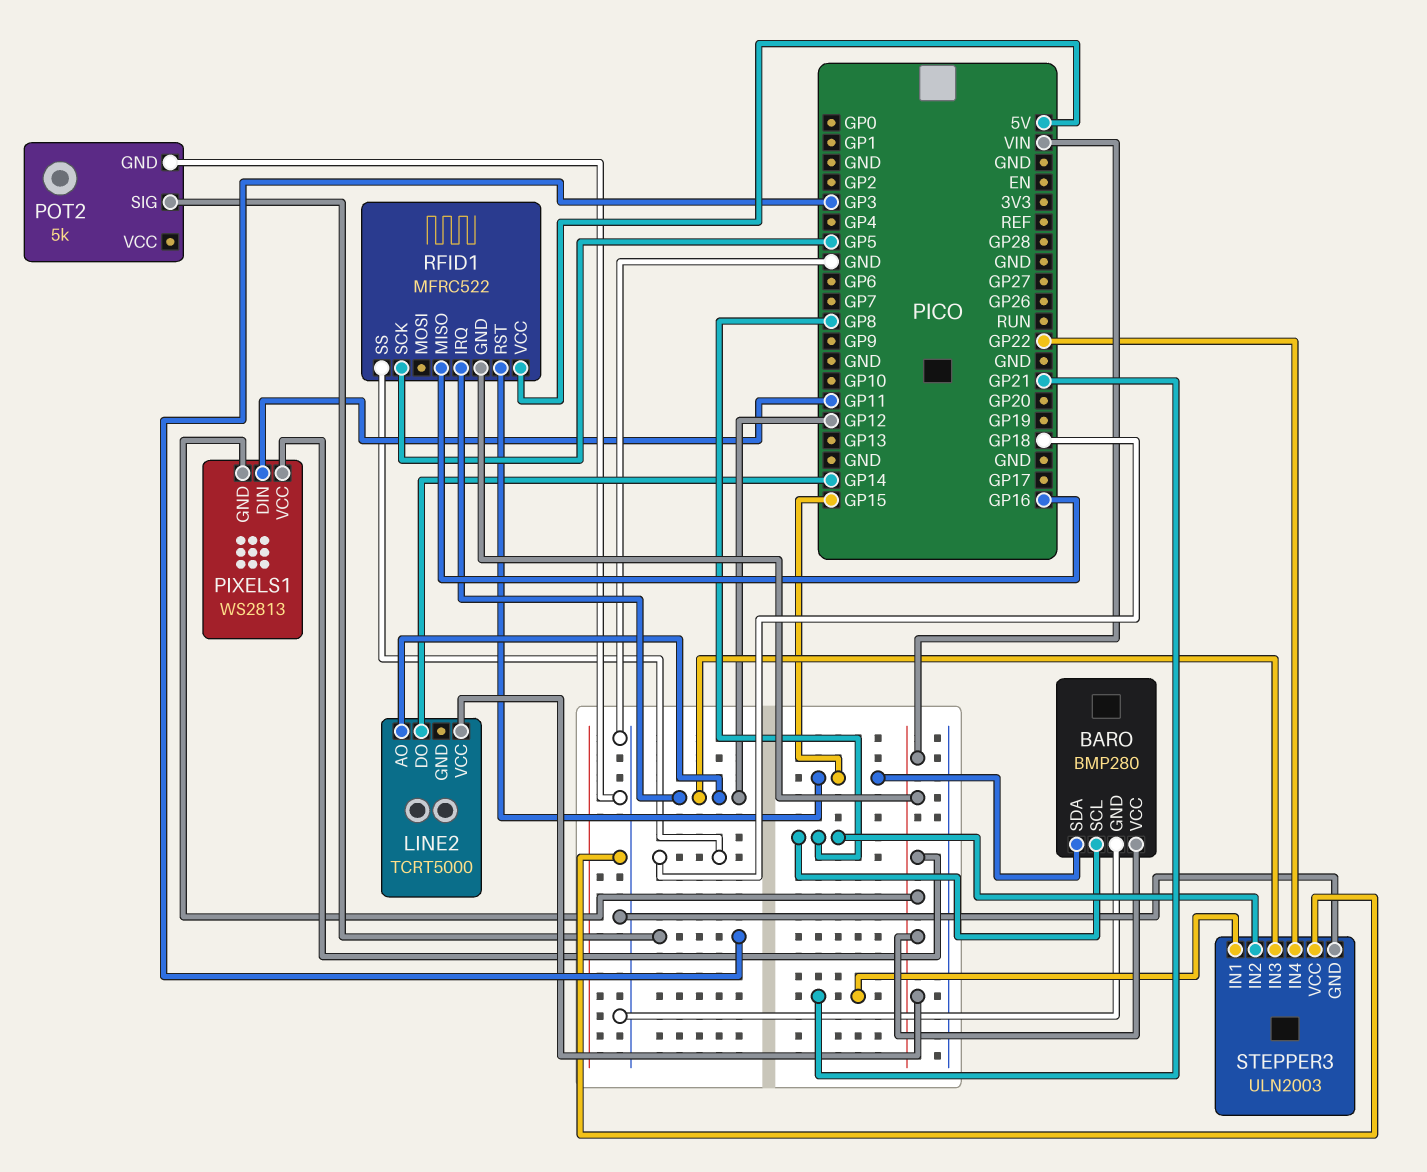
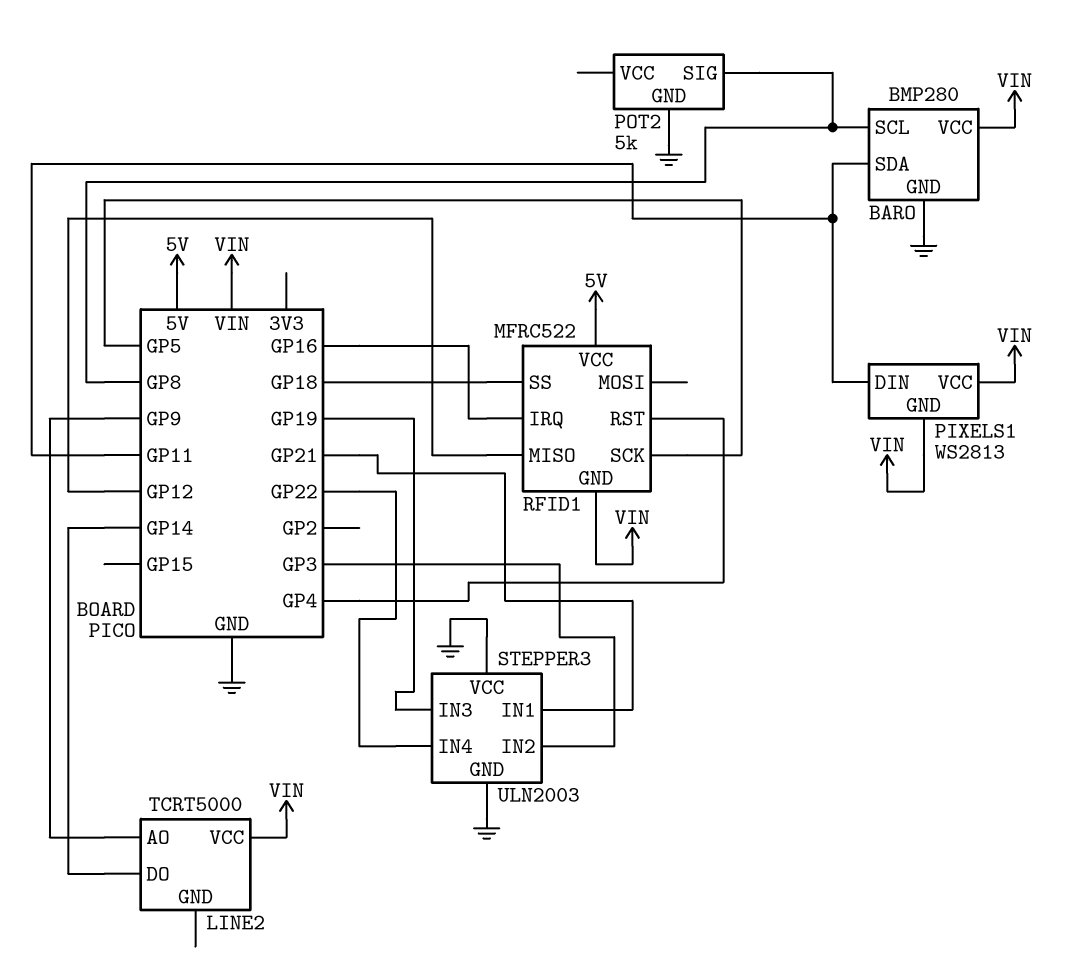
BARO pin SDA: GP15 -> GP11
LINE2 pin AO: GP12 -> GP9
POT2 pin SIG: GP3 -> GP8
RFID1 pin IRQ: GP12 -> GP16
RFID1 pin MISO: GP16 -> GP12
RFID1 pin RST: GP15 -> GP4
STEPPER3 pin IN2: GP8 -> GP3
STEPPER3 pin IN3: GP12 -> GP19

